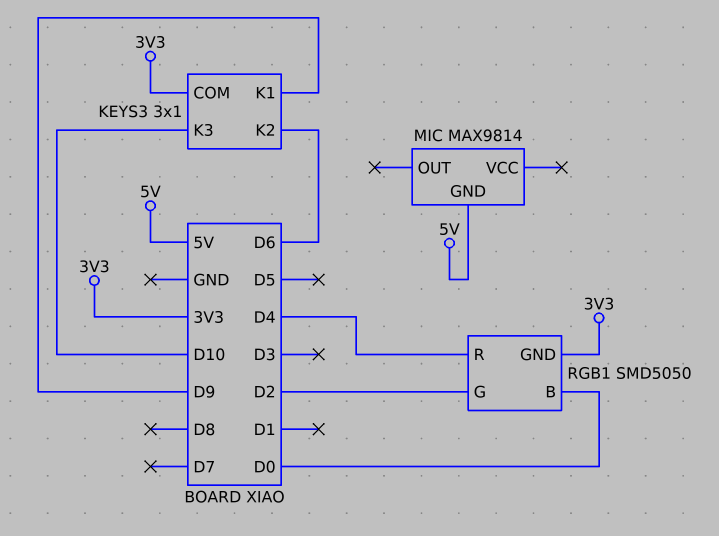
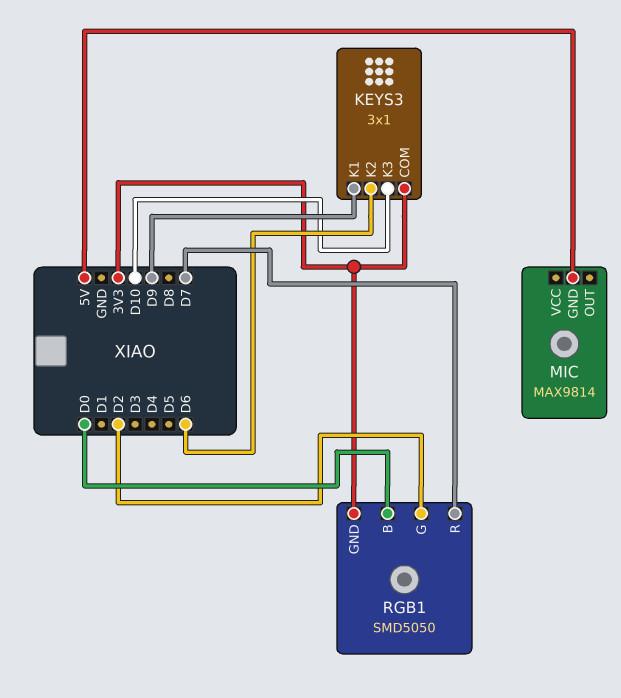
RGB1 pin R: D4 -> D7

